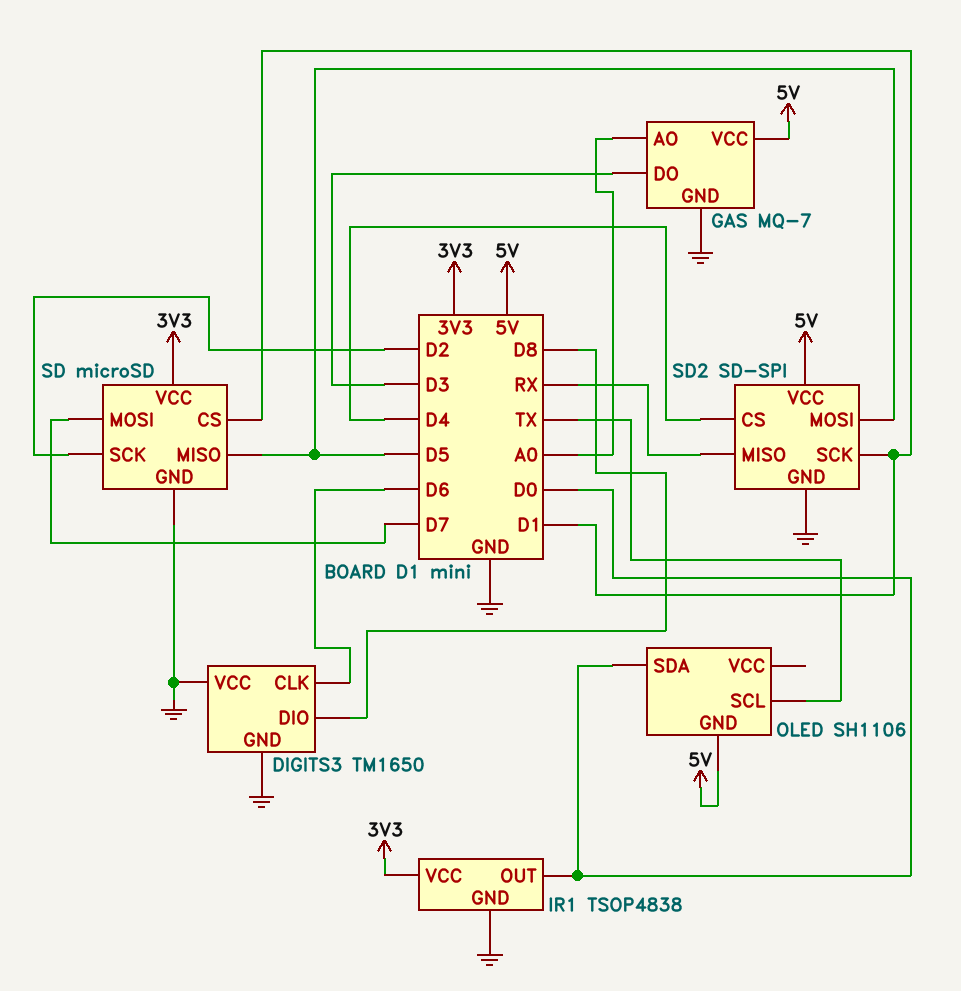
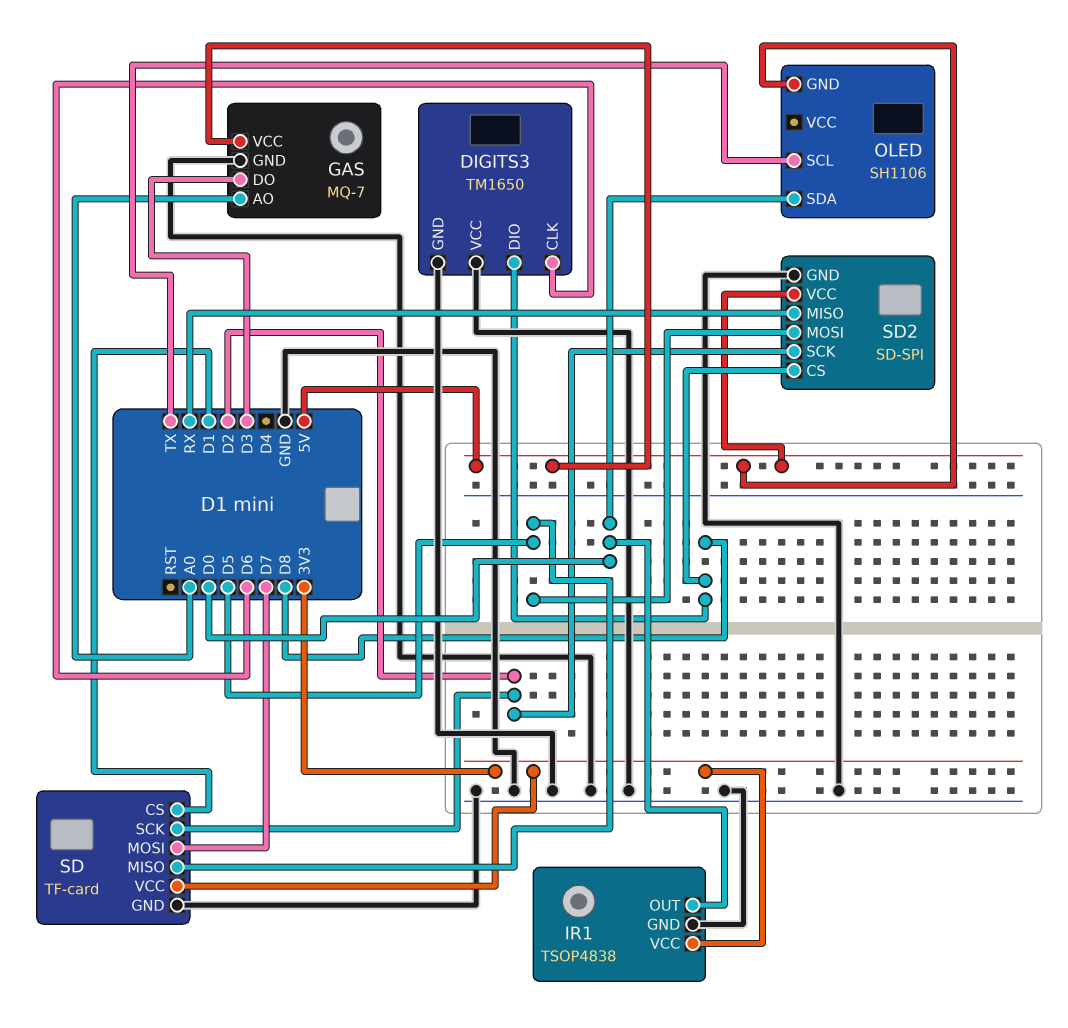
SD: microSD -> TF-card
SD2 pin CS: D4 -> D8
SD2 pin SCK: D1 -> D2

